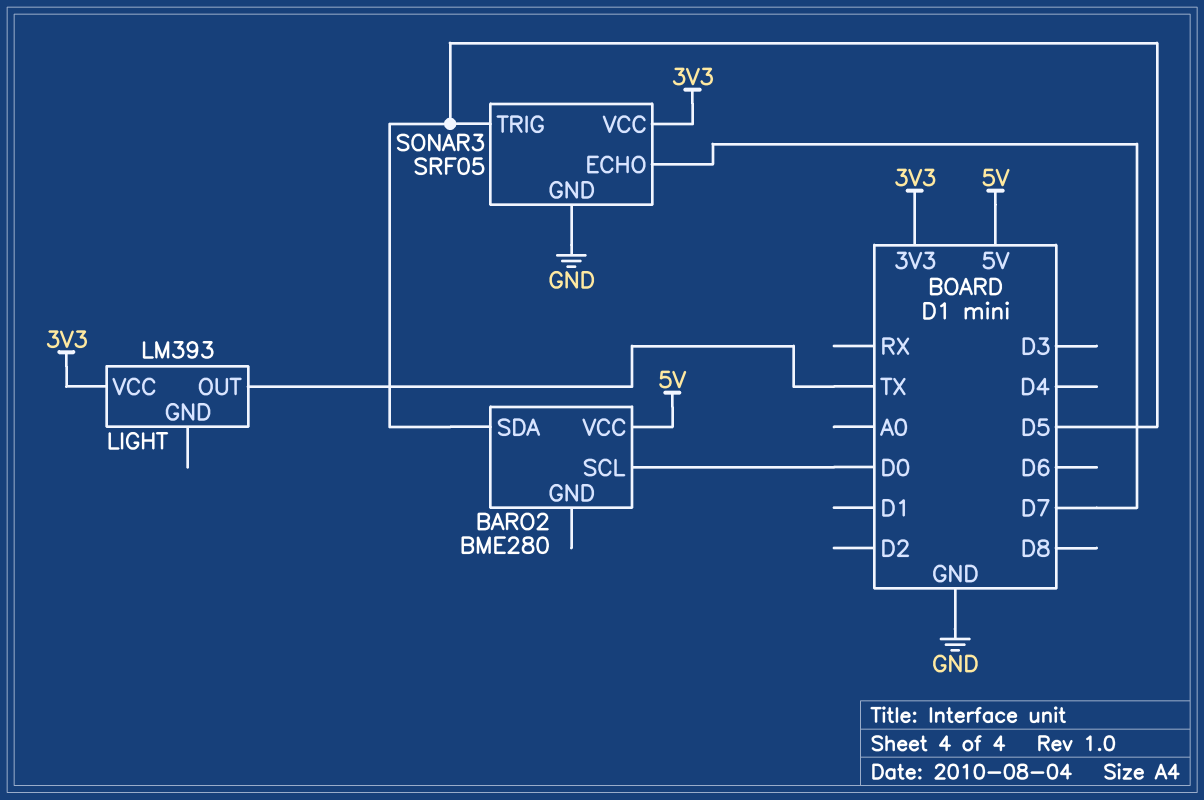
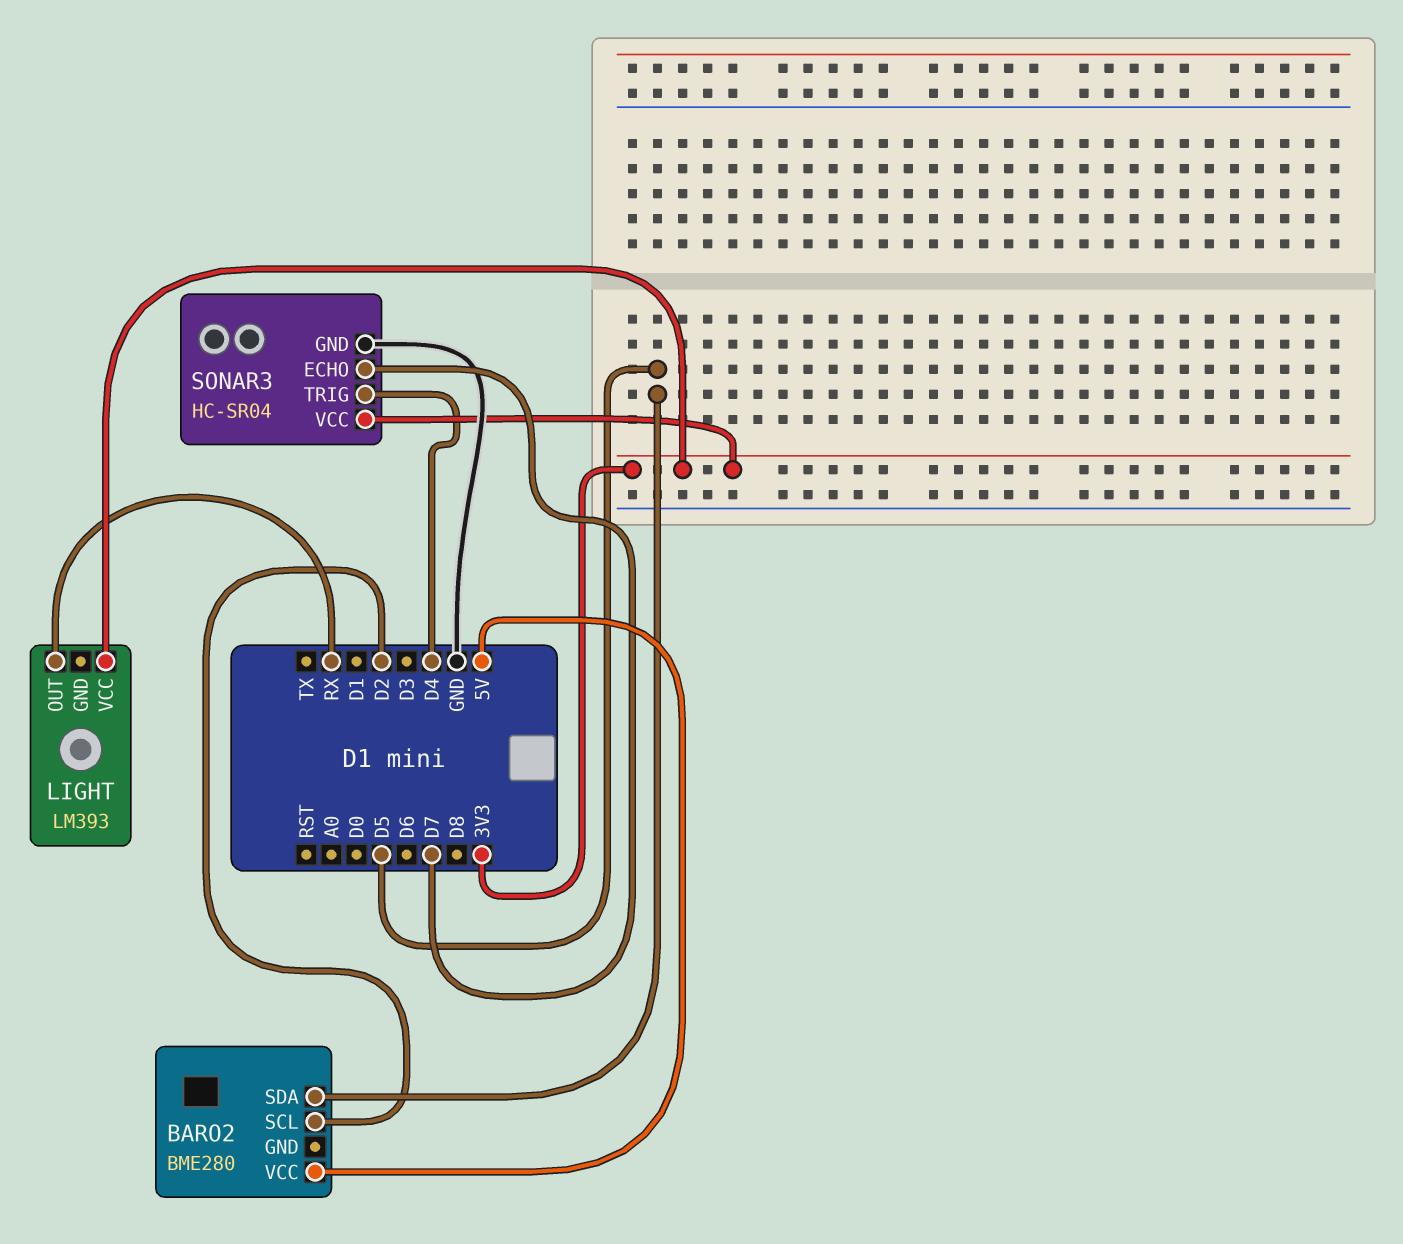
BARO2 pin SCL: D0 -> D2
LIGHT pin OUT: TX -> RX
SONAR3: SRF05 -> HC-SR04
SONAR3 pin TRIG: D5 -> D4

